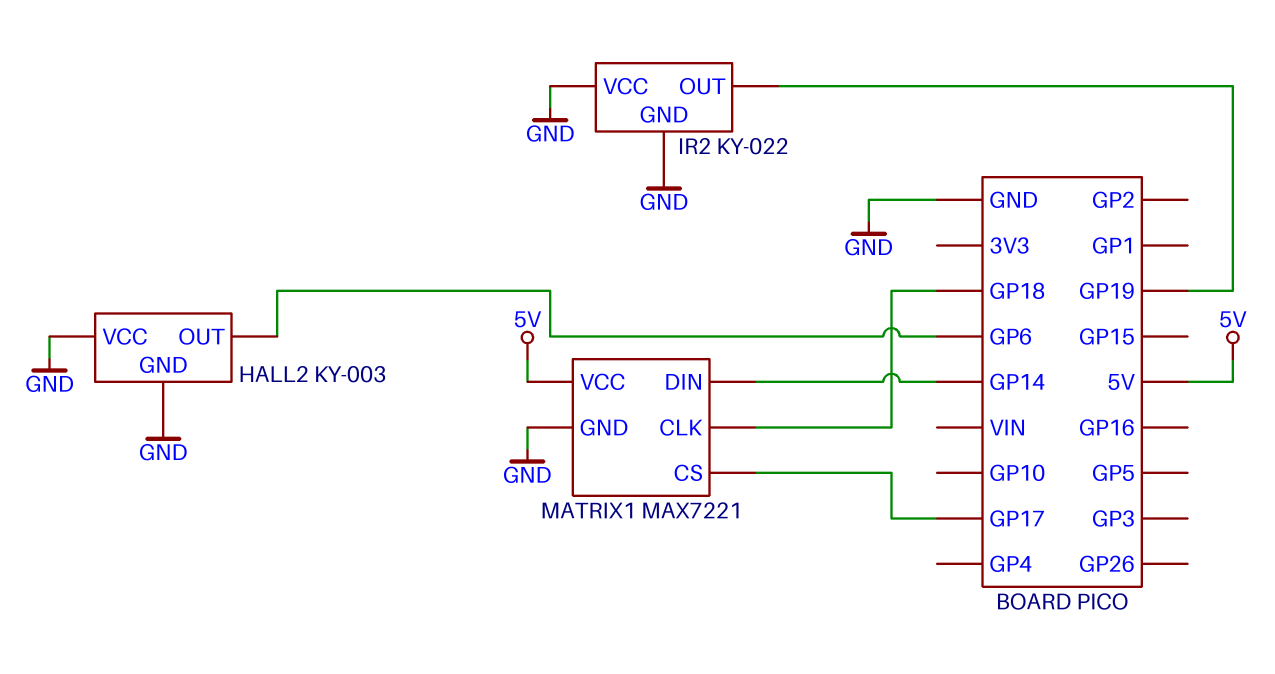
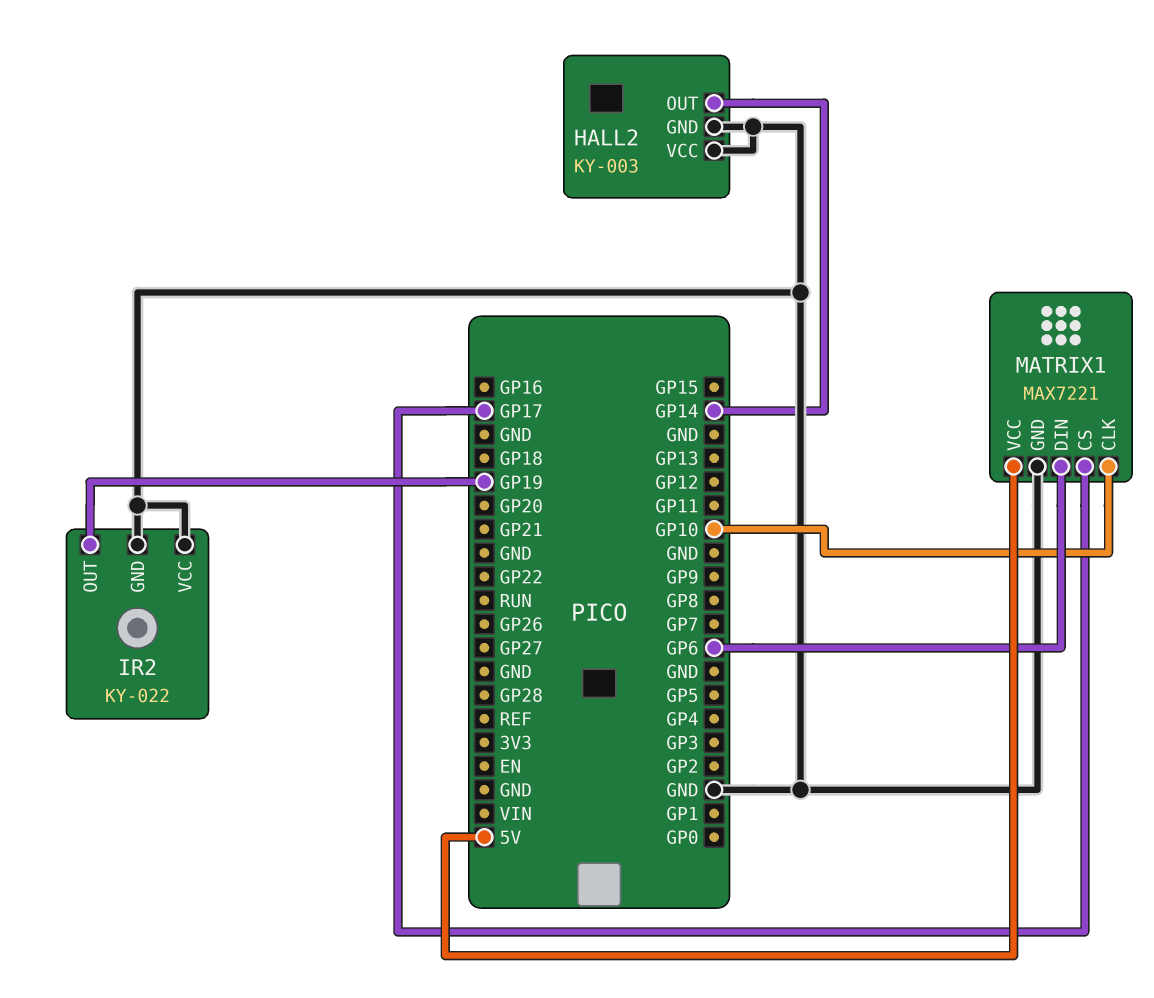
HALL2 pin OUT: GP6 -> GP14
MATRIX1 pin CLK: GP18 -> GP10
MATRIX1 pin DIN: GP14 -> GP6

